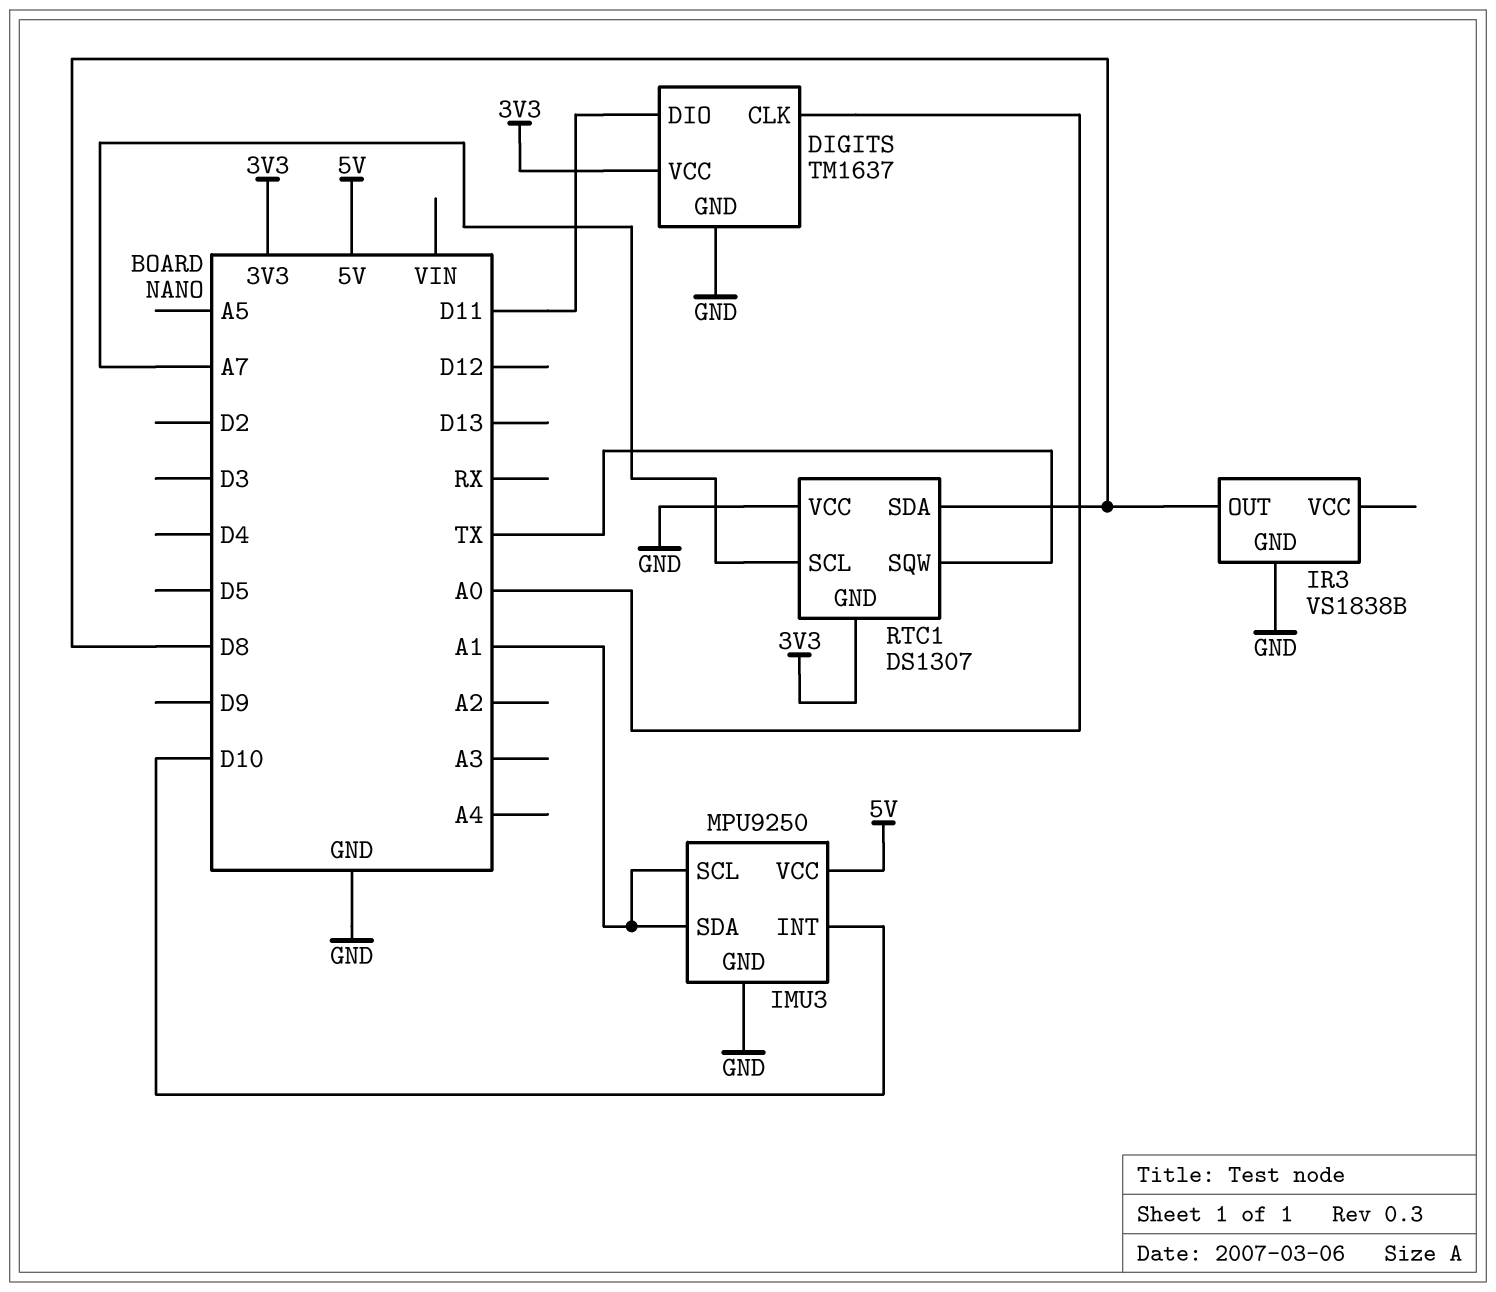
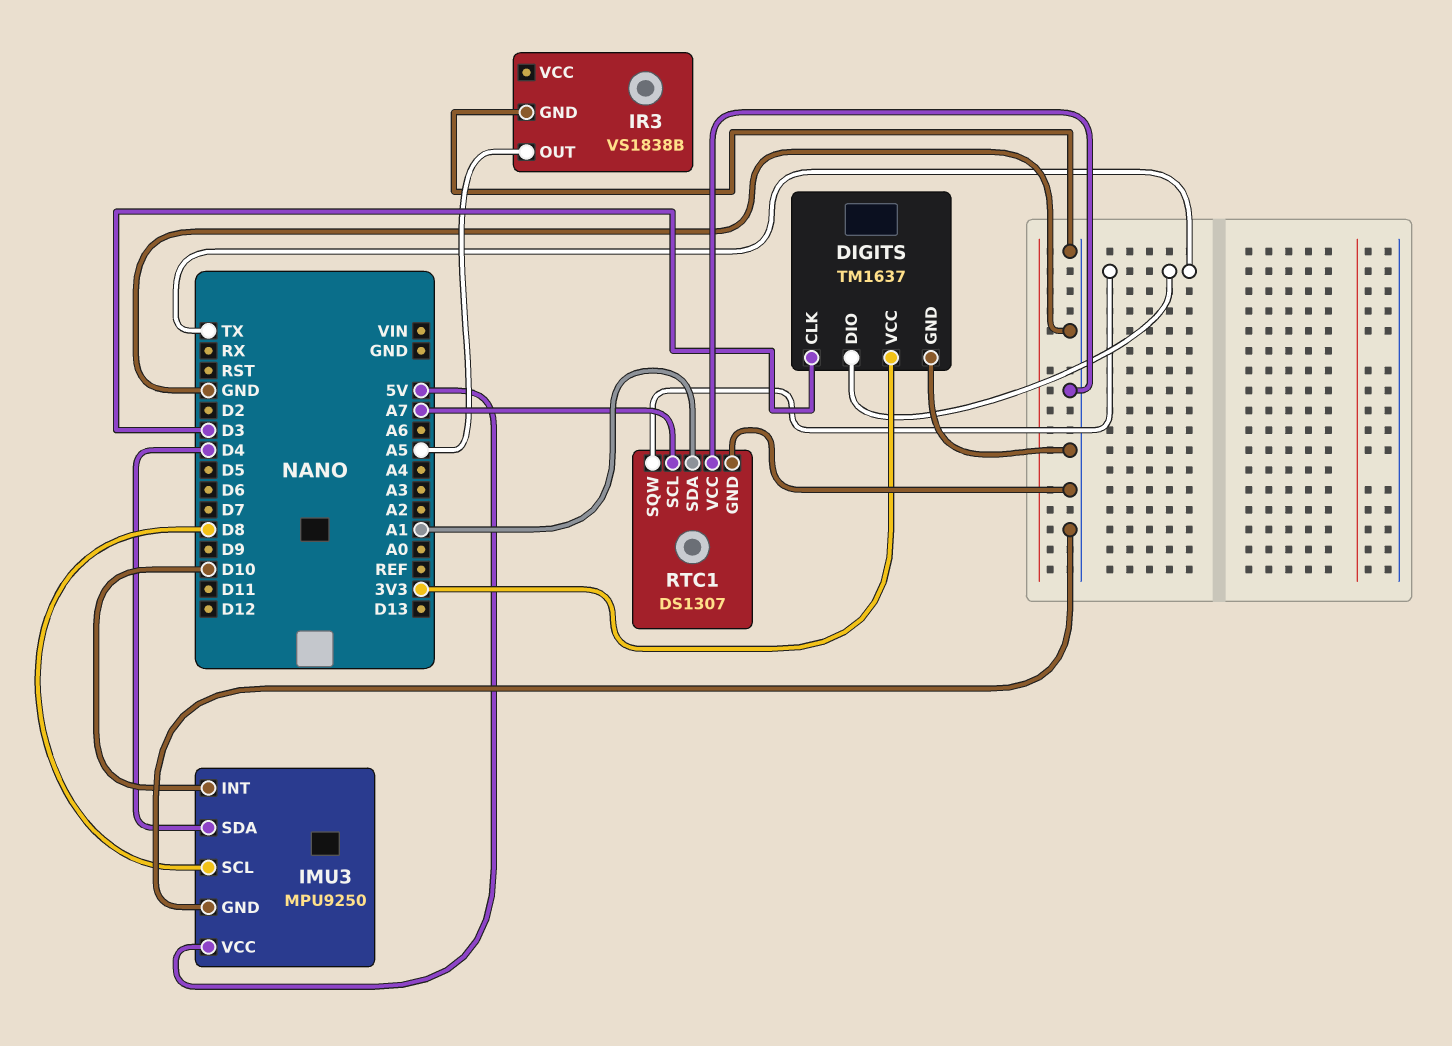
DIGITS pin CLK: A0 -> D3
DIGITS pin DIO: D11 -> TX
IMU3 pin SCL: A1 -> D8
IMU3 pin SDA: A1 -> D4
IR3 pin OUT: D8 -> A5
RTC1 pin GND: 3V3 -> GND
RTC1 pin SDA: D8 -> A1

